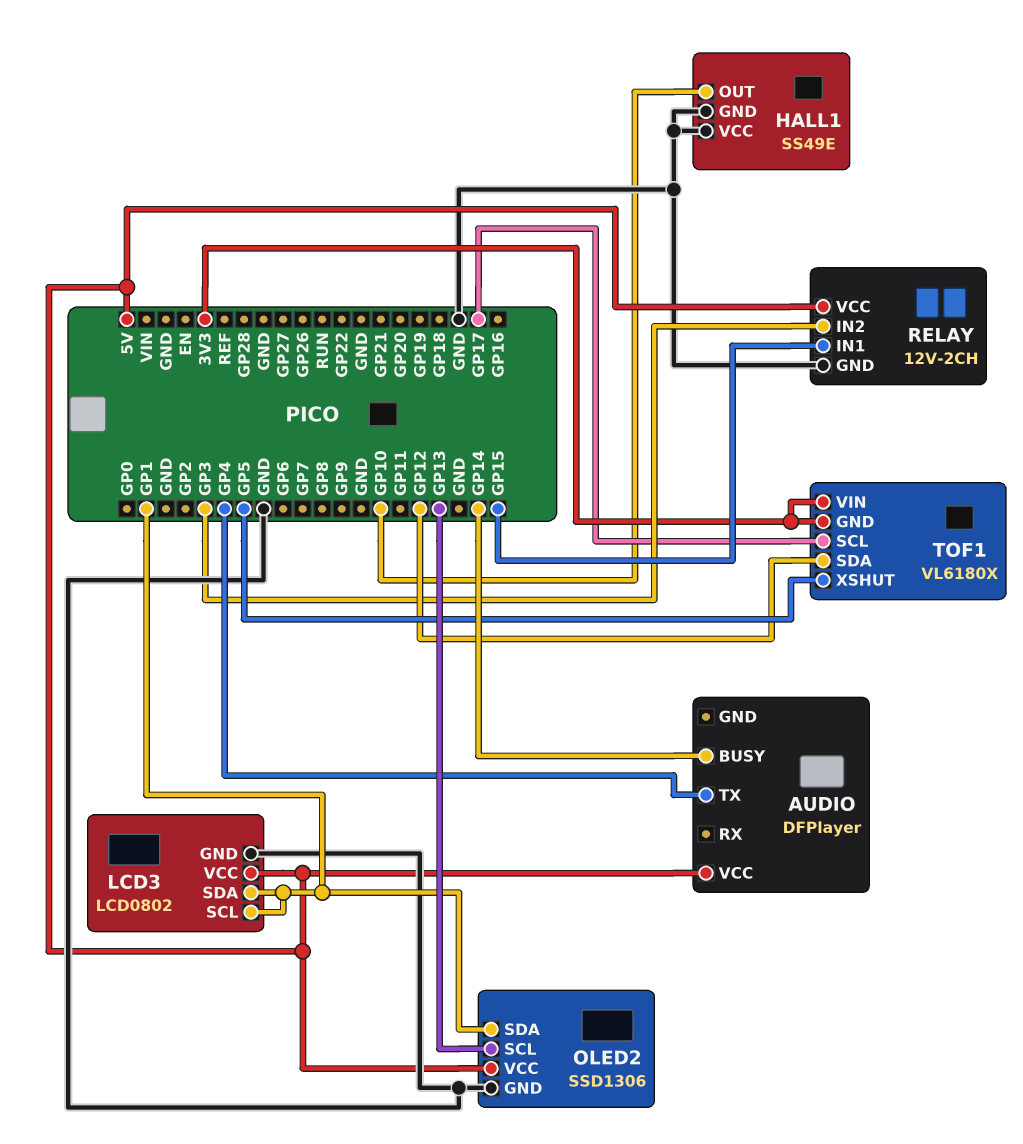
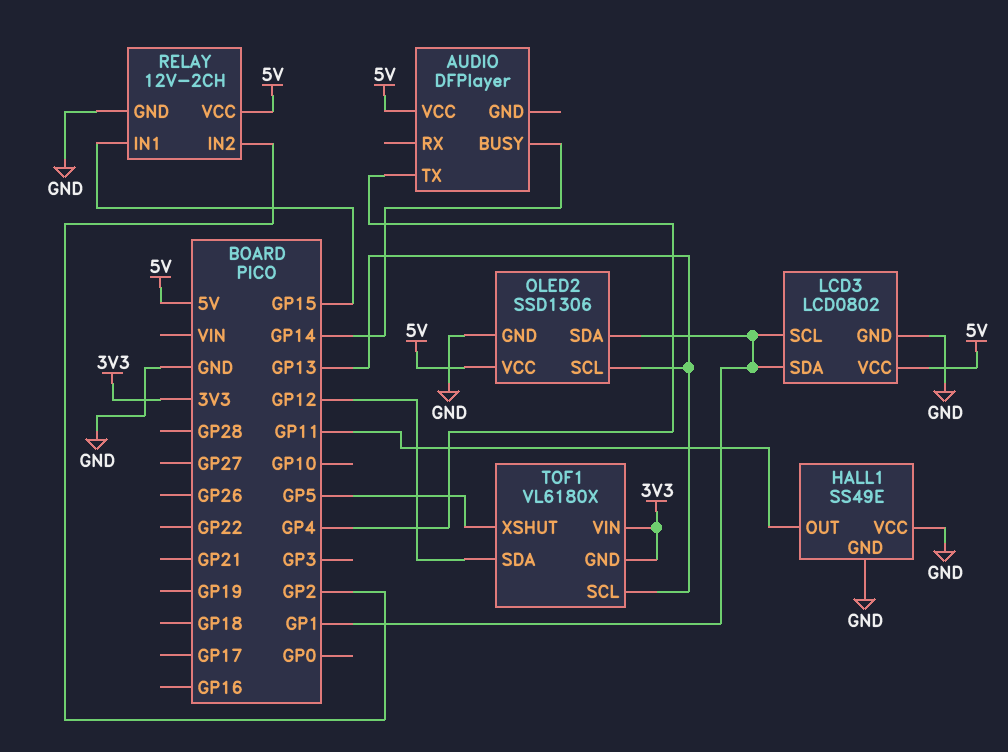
HALL1 pin OUT: GP10 -> GP11
RELAY pin IN2: GP3 -> GP2
TOF1 pin SCL: GP17 -> GP13

